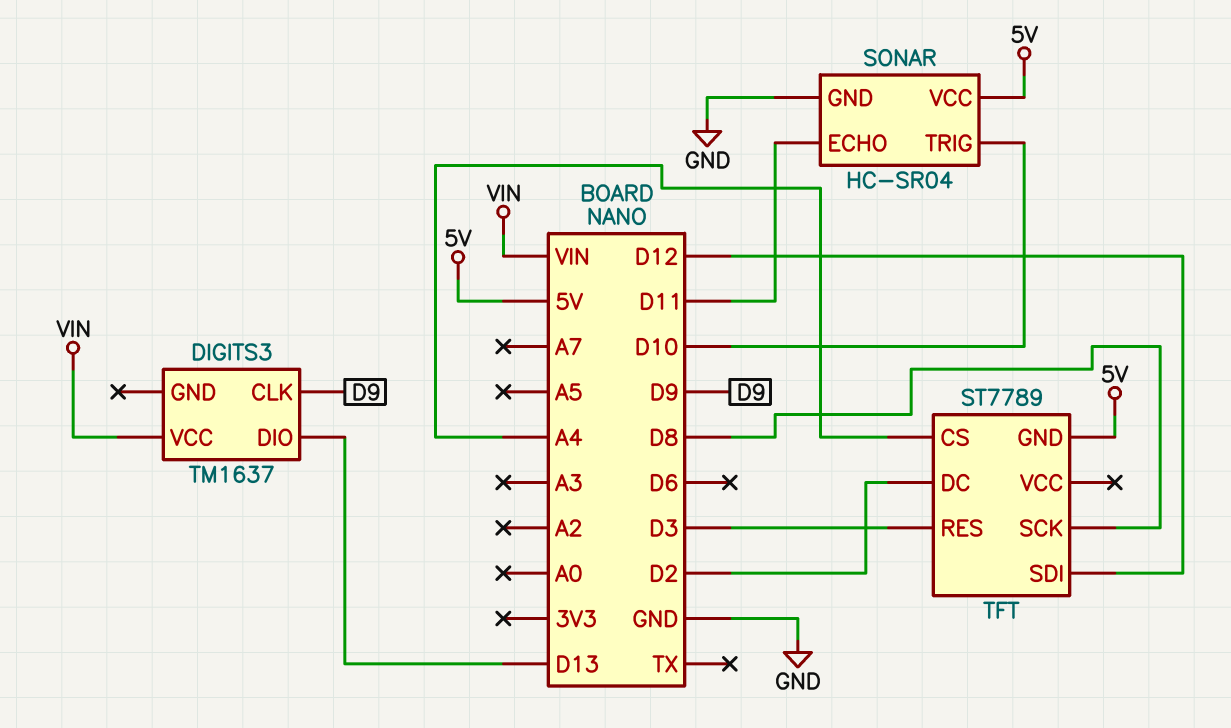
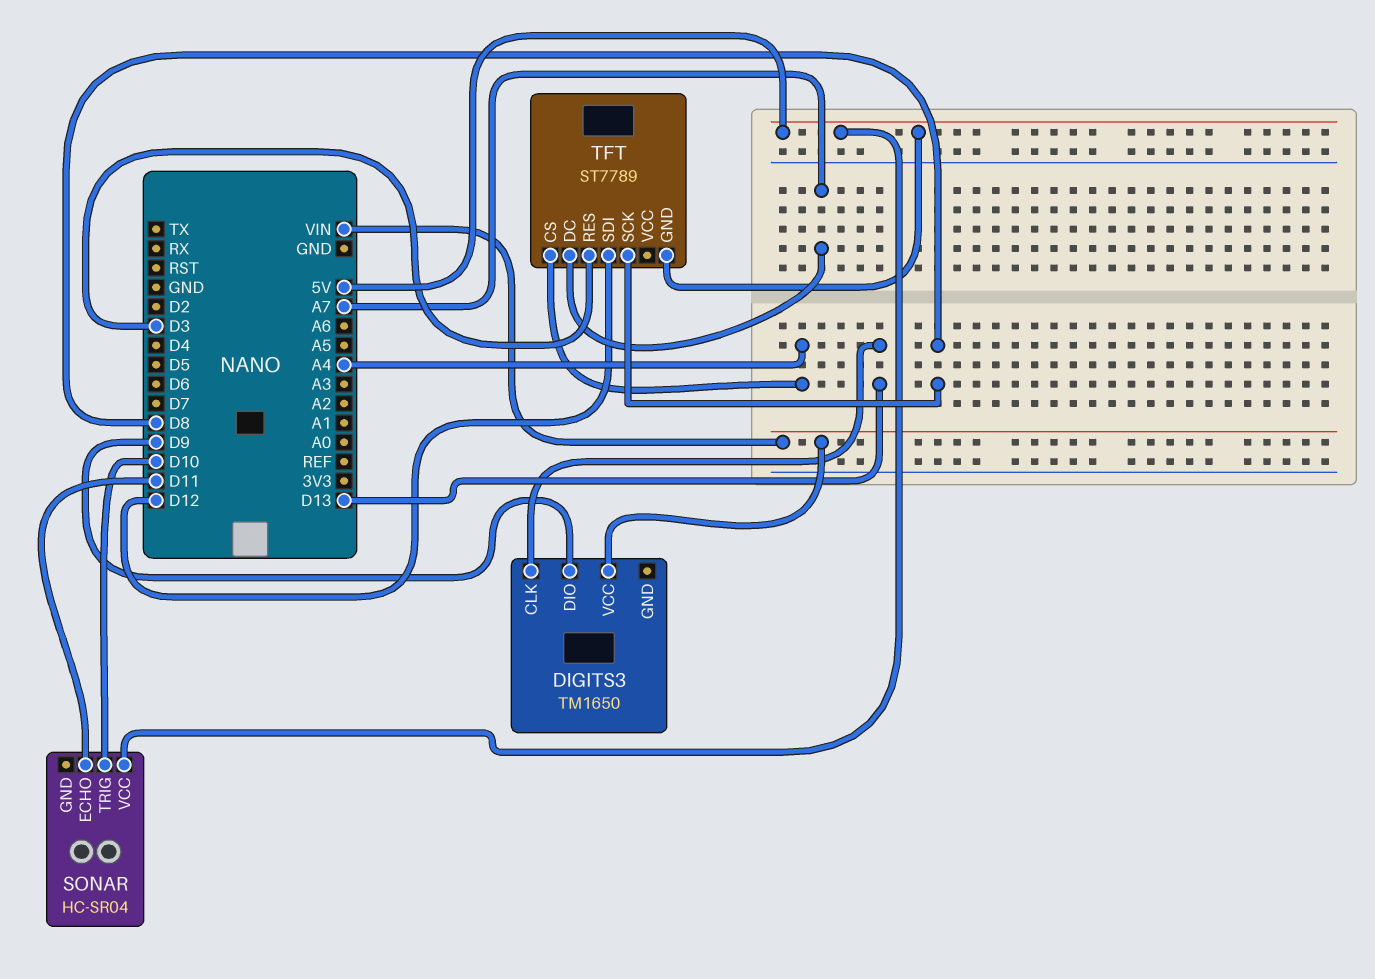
DIGITS3: TM1637 -> TM1650
DIGITS3 pin CLK: D9 -> D13
DIGITS3 pin DIO: D13 -> D9
SONAR pin GND: GND -> none
TFT pin DC: D2 -> A7

